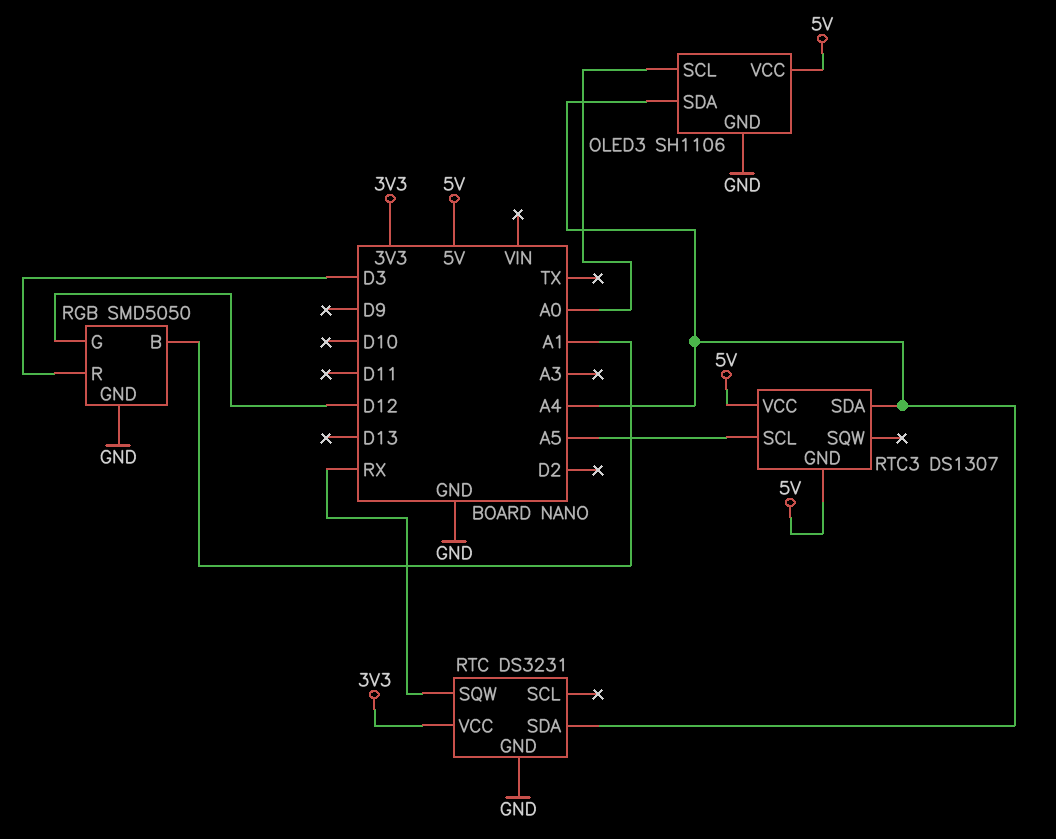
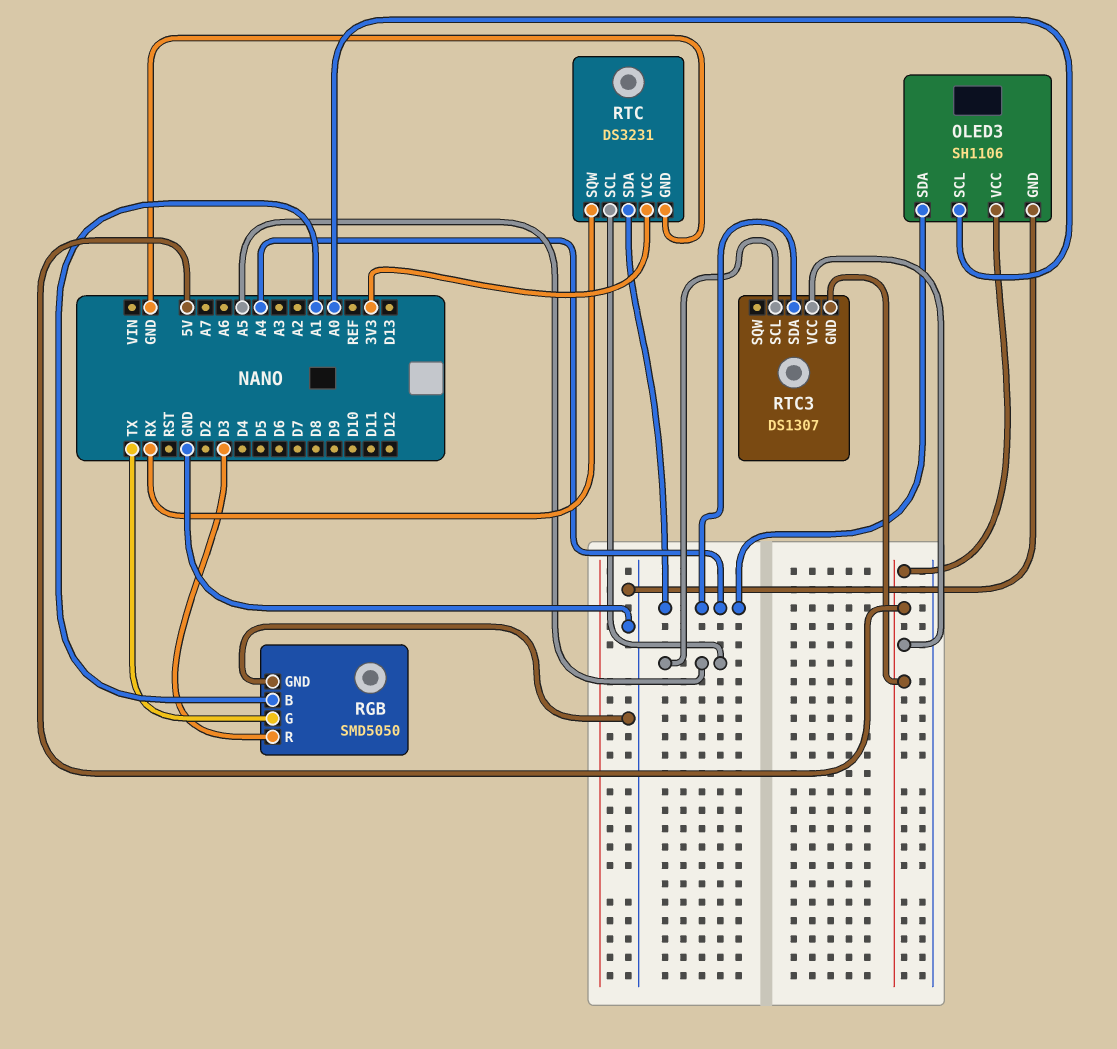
RGB pin G: D12 -> TX
RTC pin SCL: none -> A5

